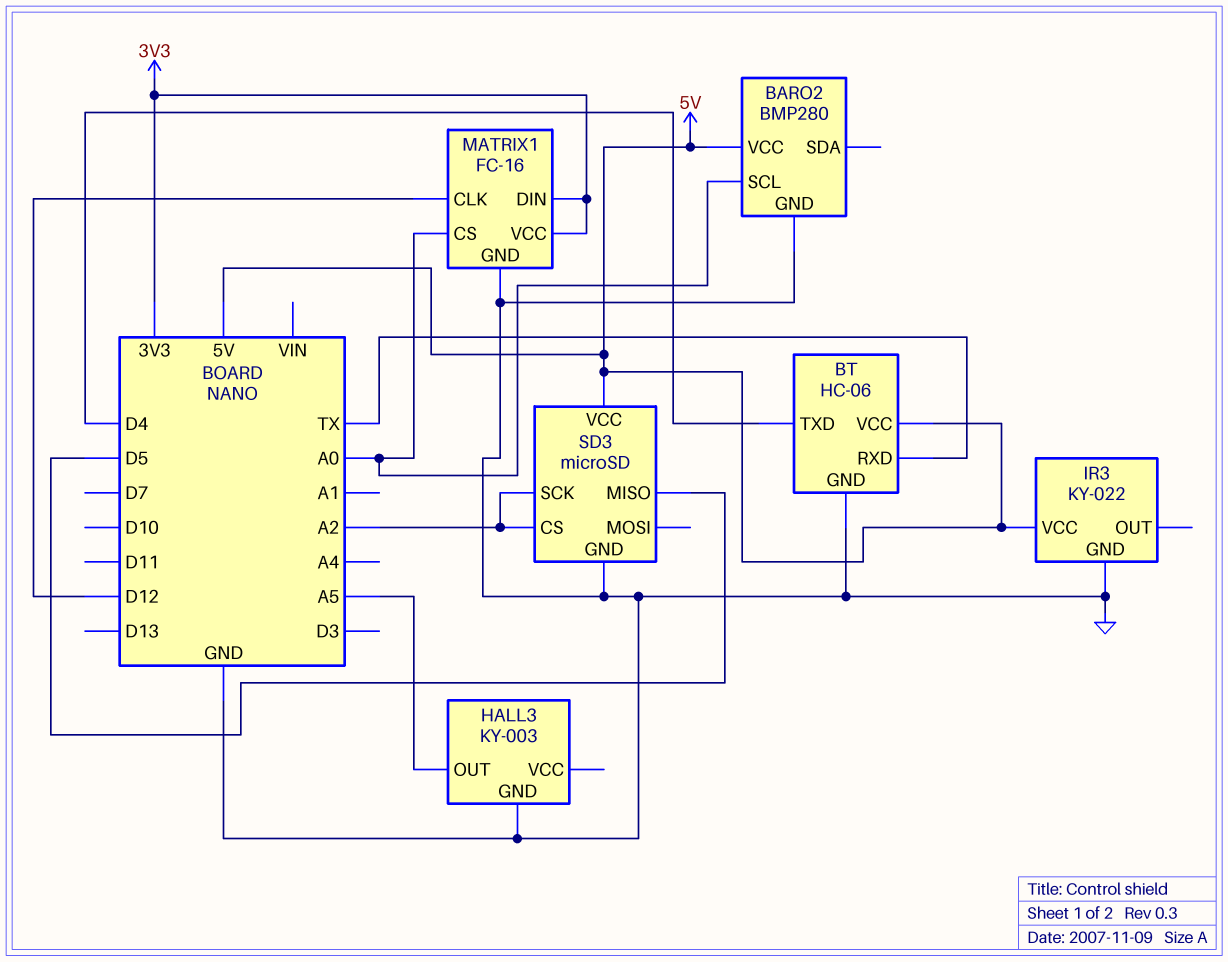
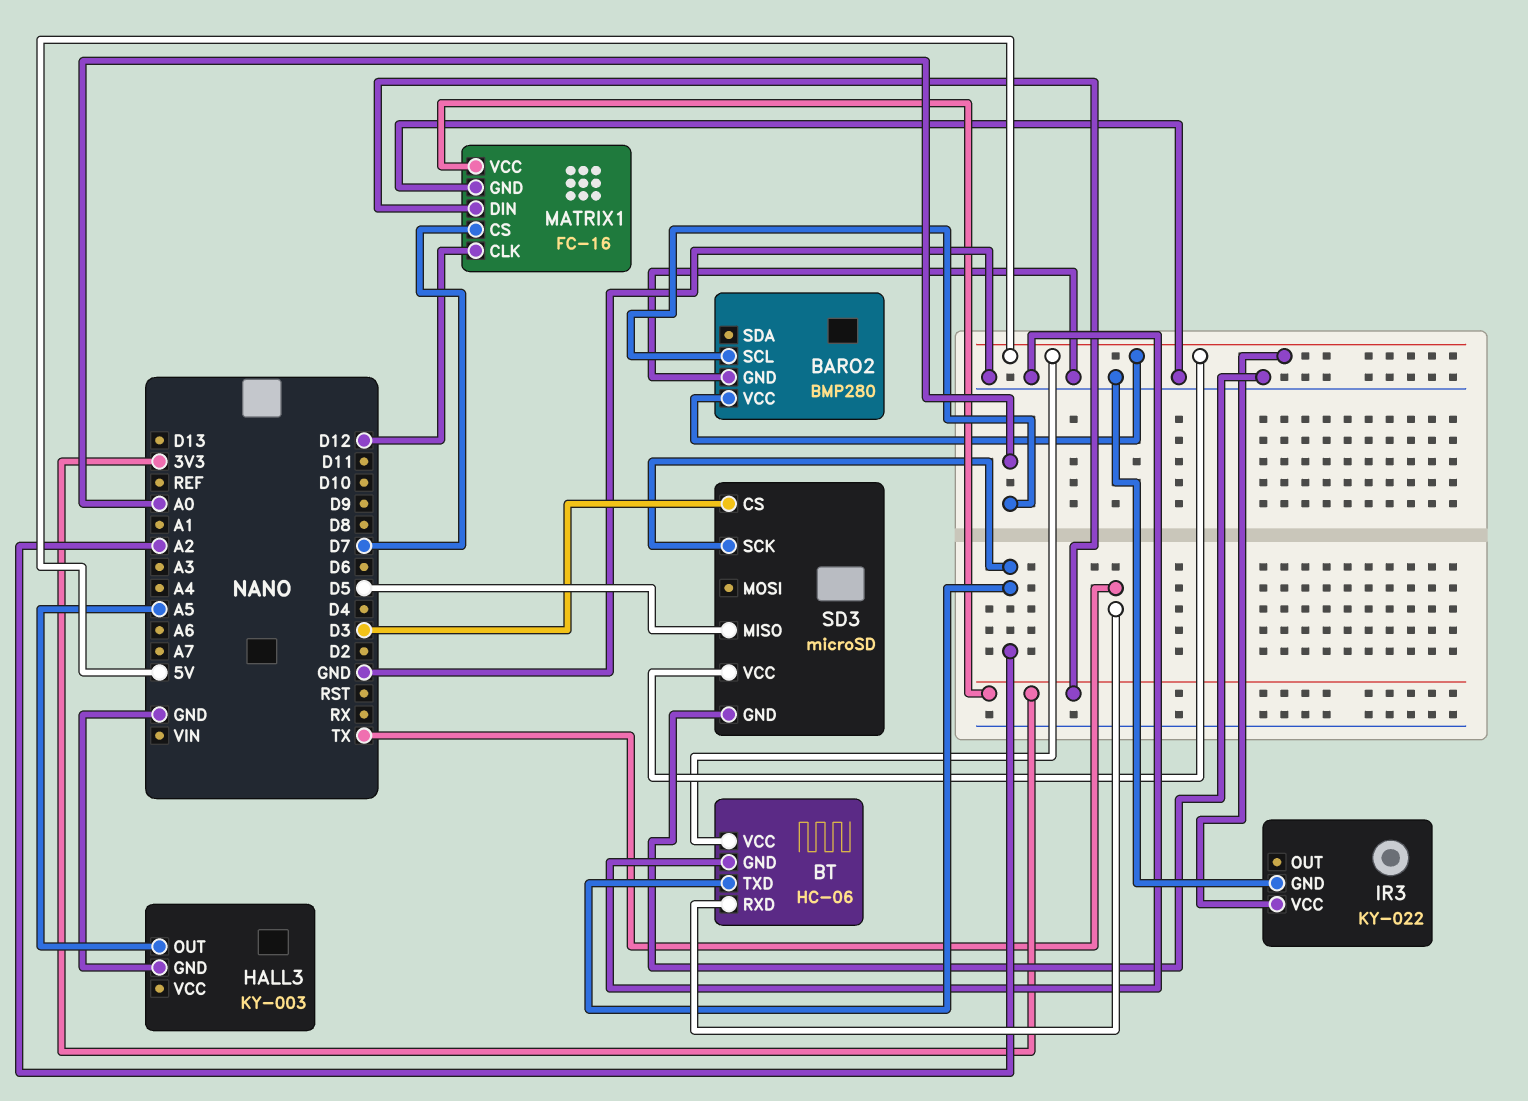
BT pin TXD: D4 -> A2
MATRIX1 pin CS: A0 -> D7
SD3 pin CS: A2 -> D3

